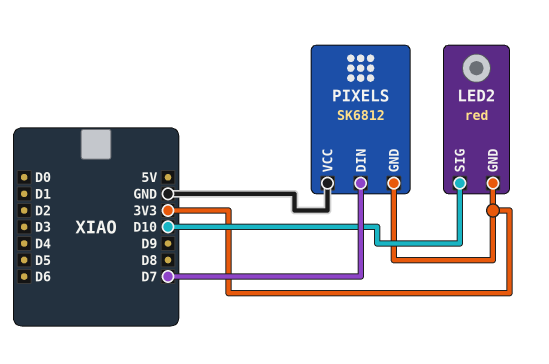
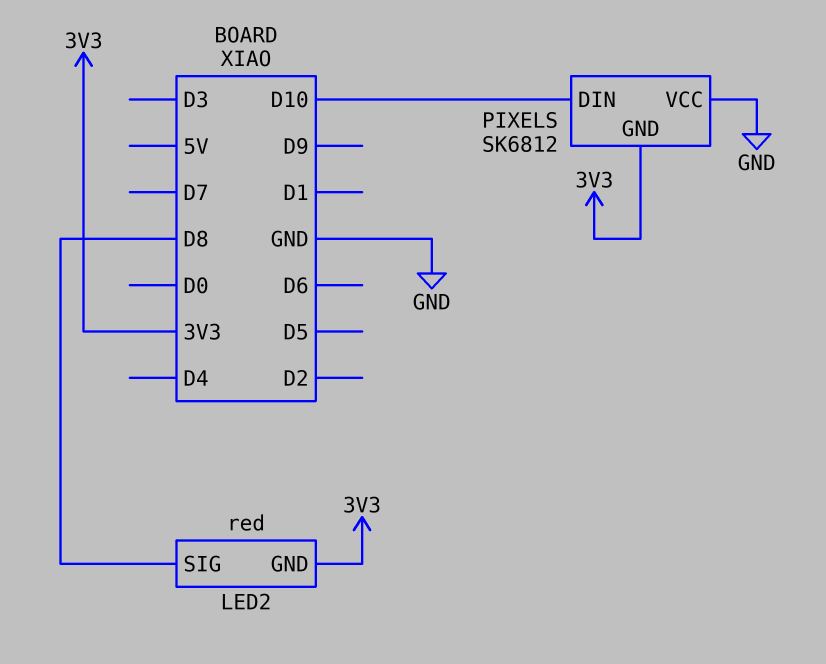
LED2 pin SIG: D10 -> D8
PIXELS pin DIN: D7 -> D10

